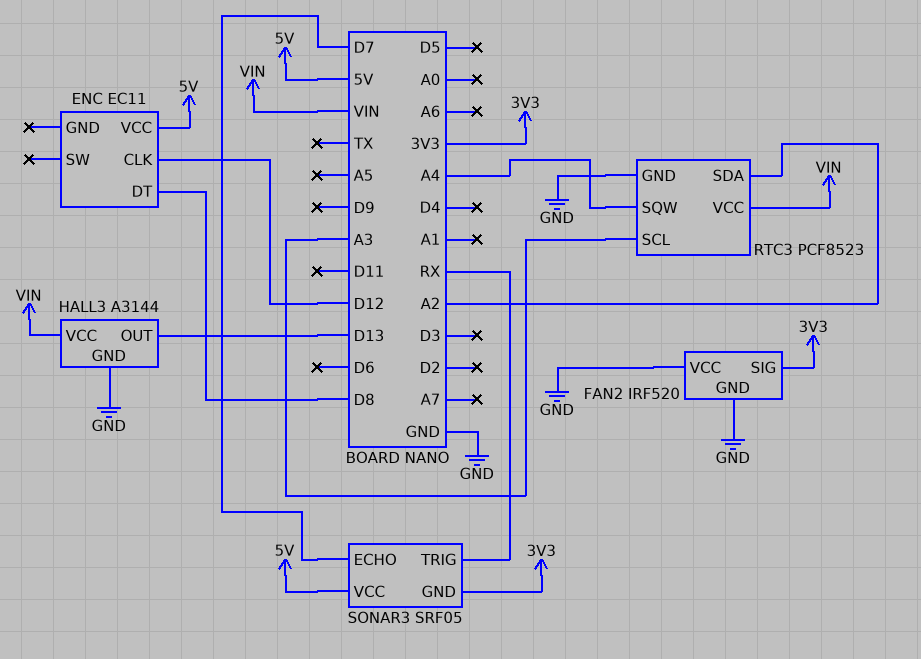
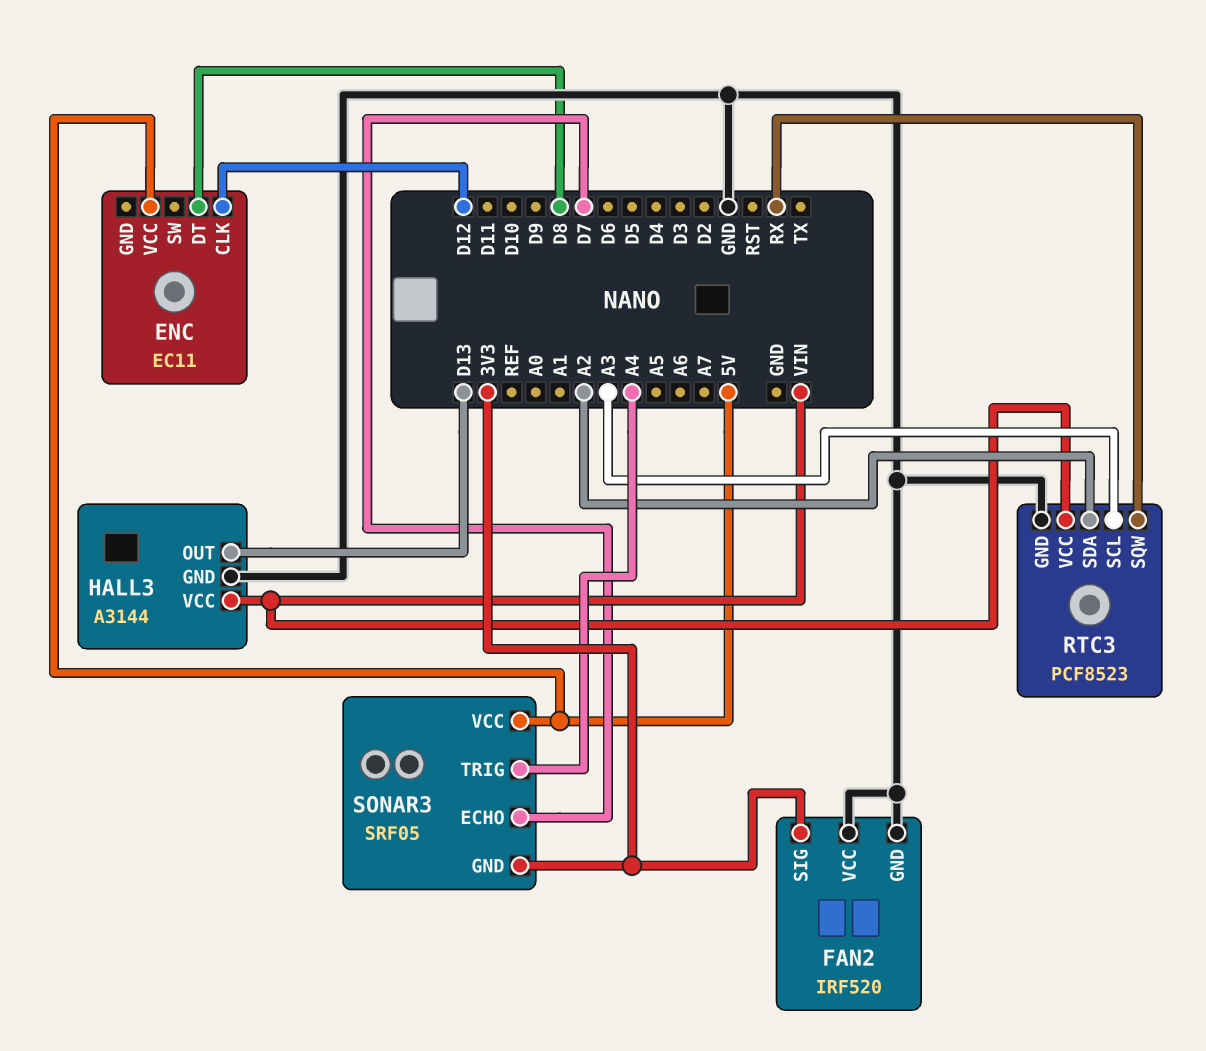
RTC3 pin SQW: A4 -> RX
SONAR3 pin TRIG: RX -> A4

